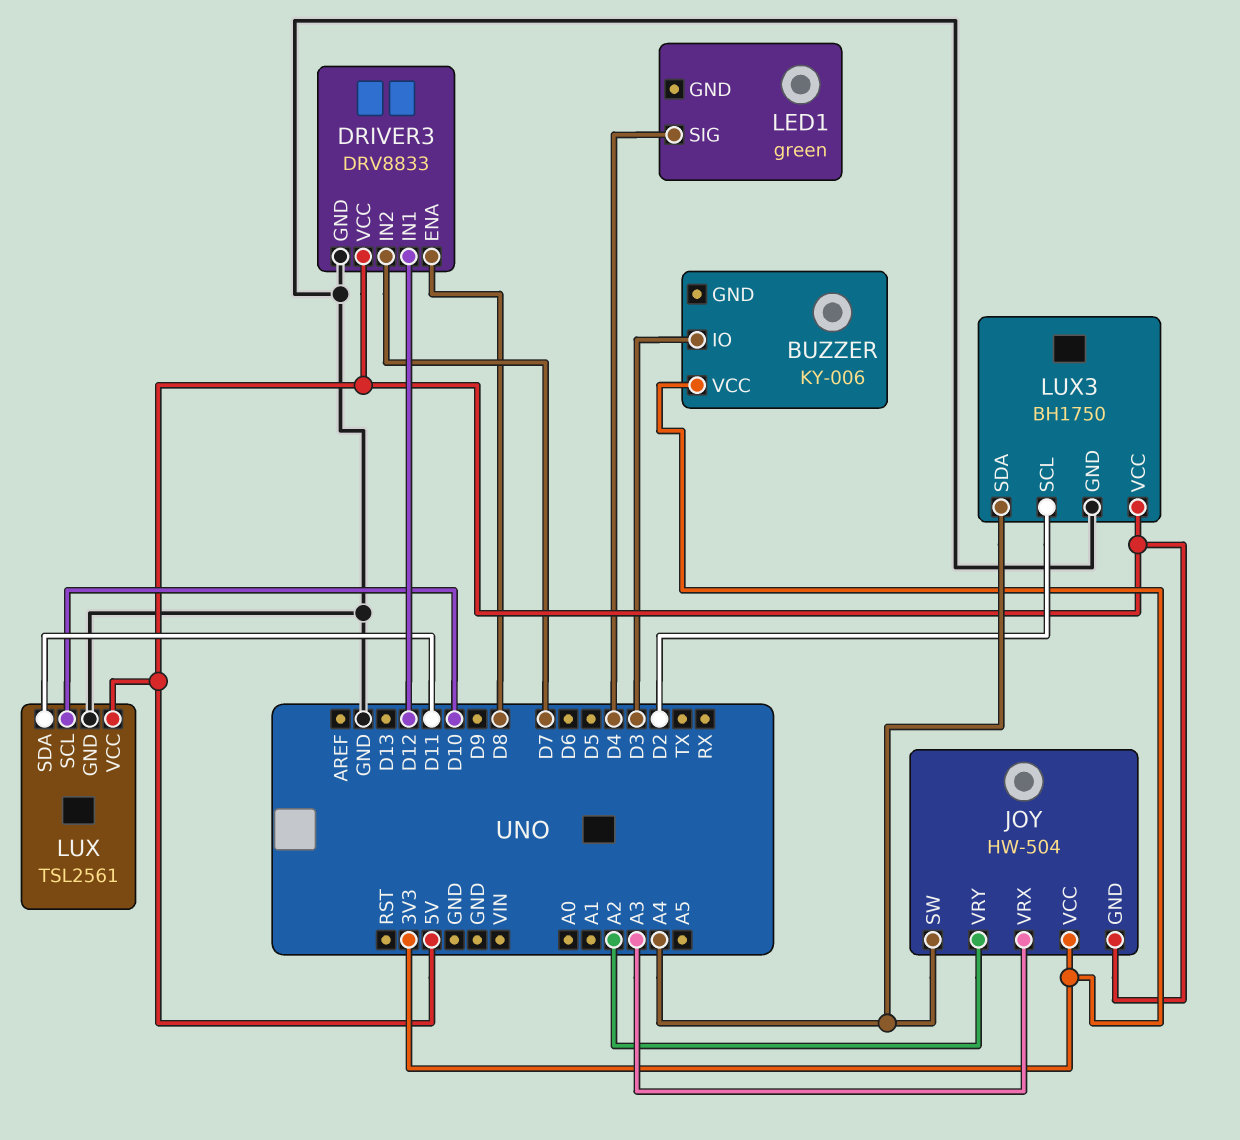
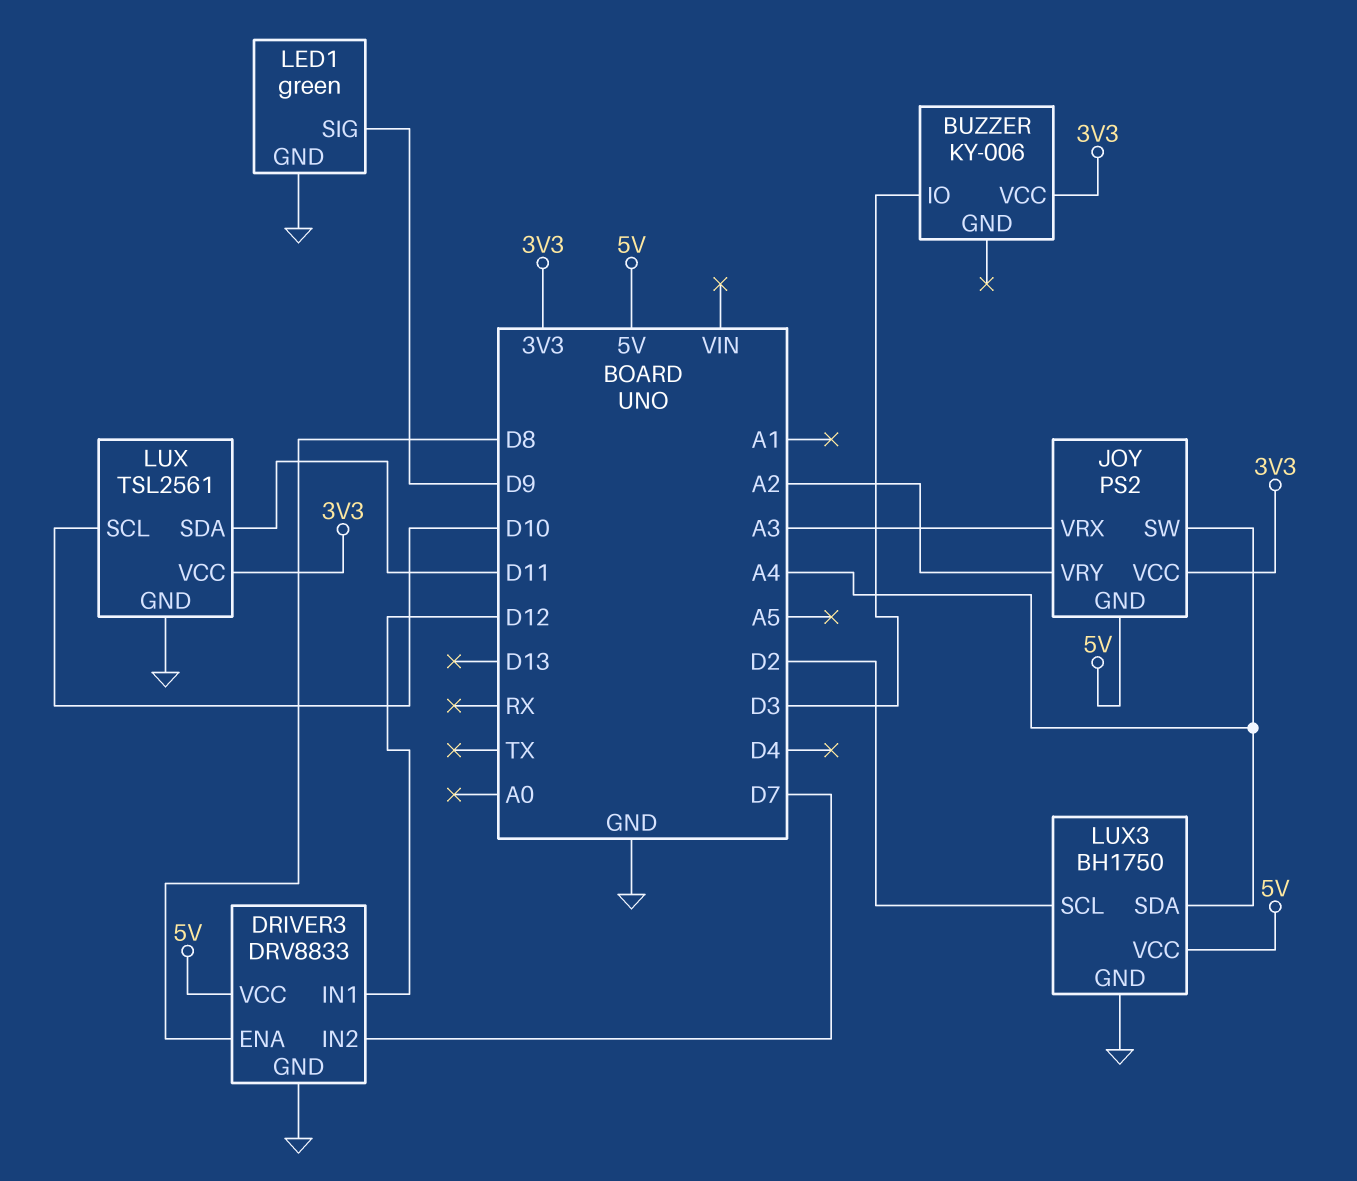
JOY: HW-504 -> PS2
LED1 pin GND: none -> GND
LED1 pin SIG: D4 -> D9
LUX pin VCC: 5V -> 3V3

